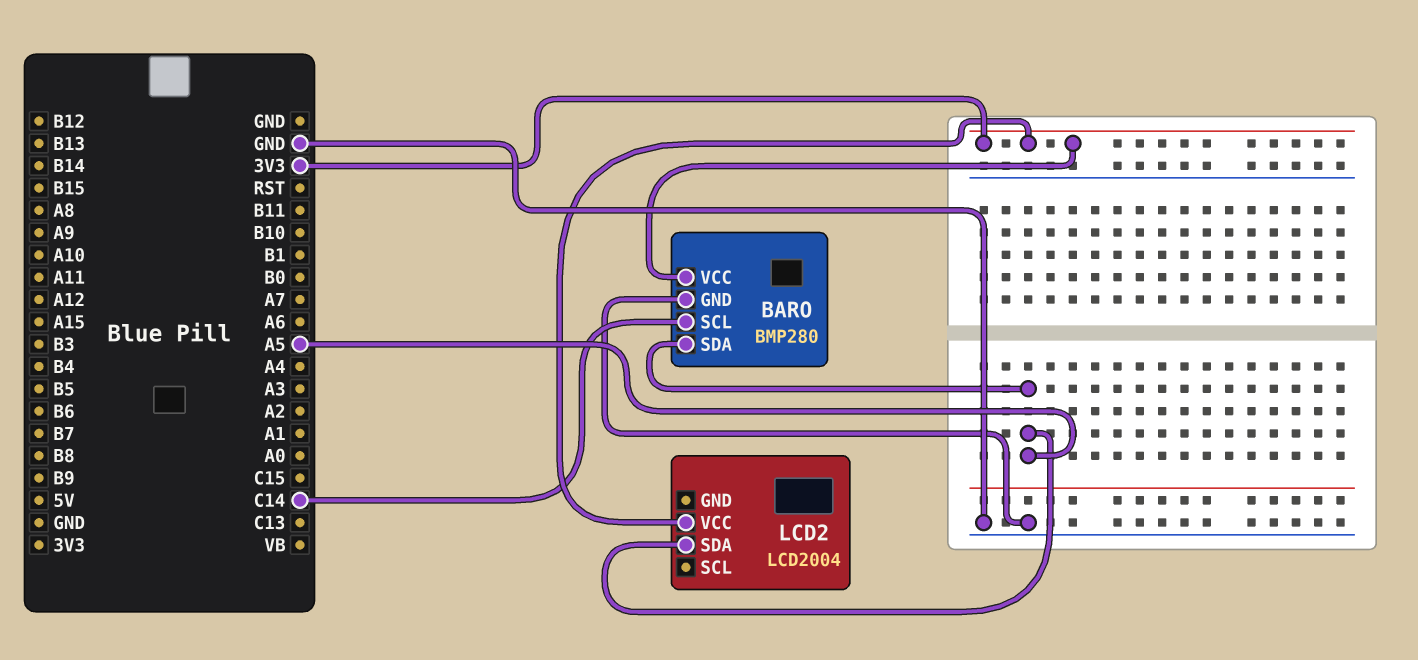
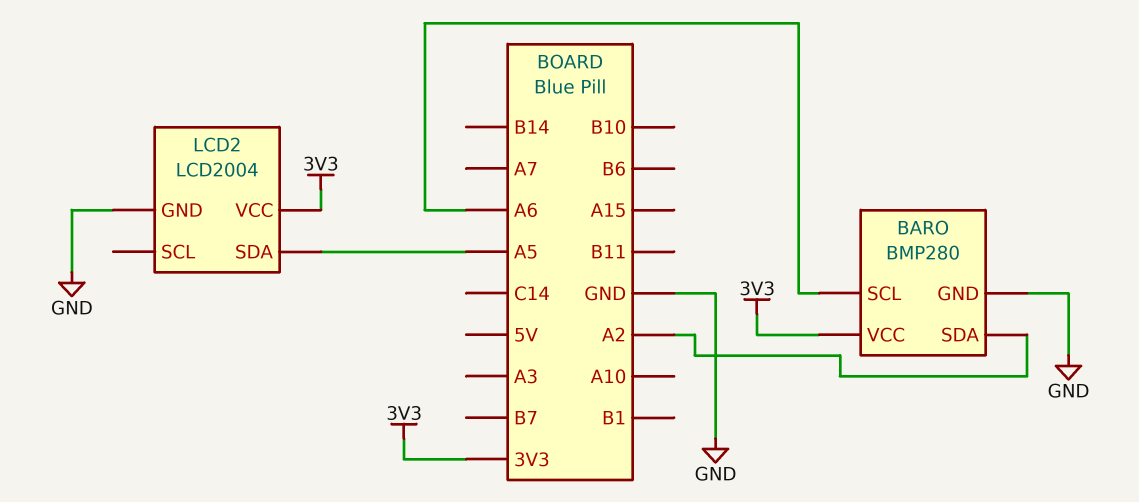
BARO pin SCL: C14 -> A6
BARO pin SDA: A5 -> A2
LCD2 pin GND: none -> GND

